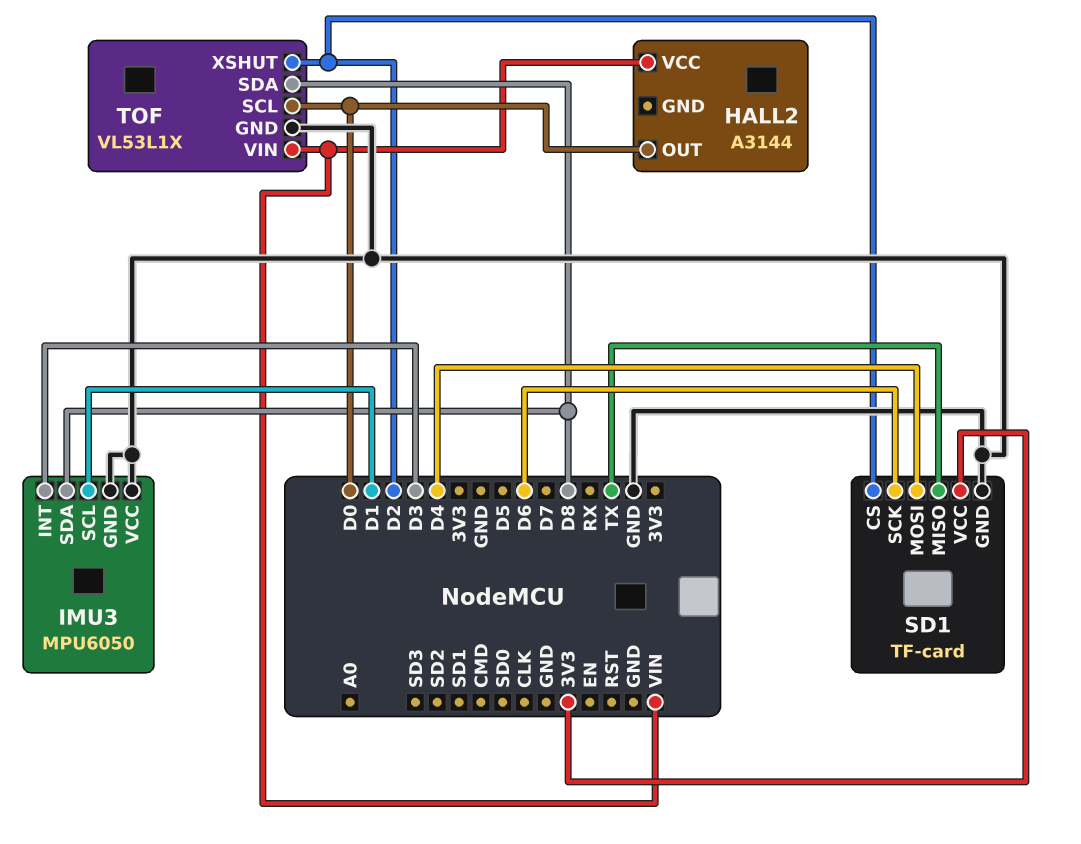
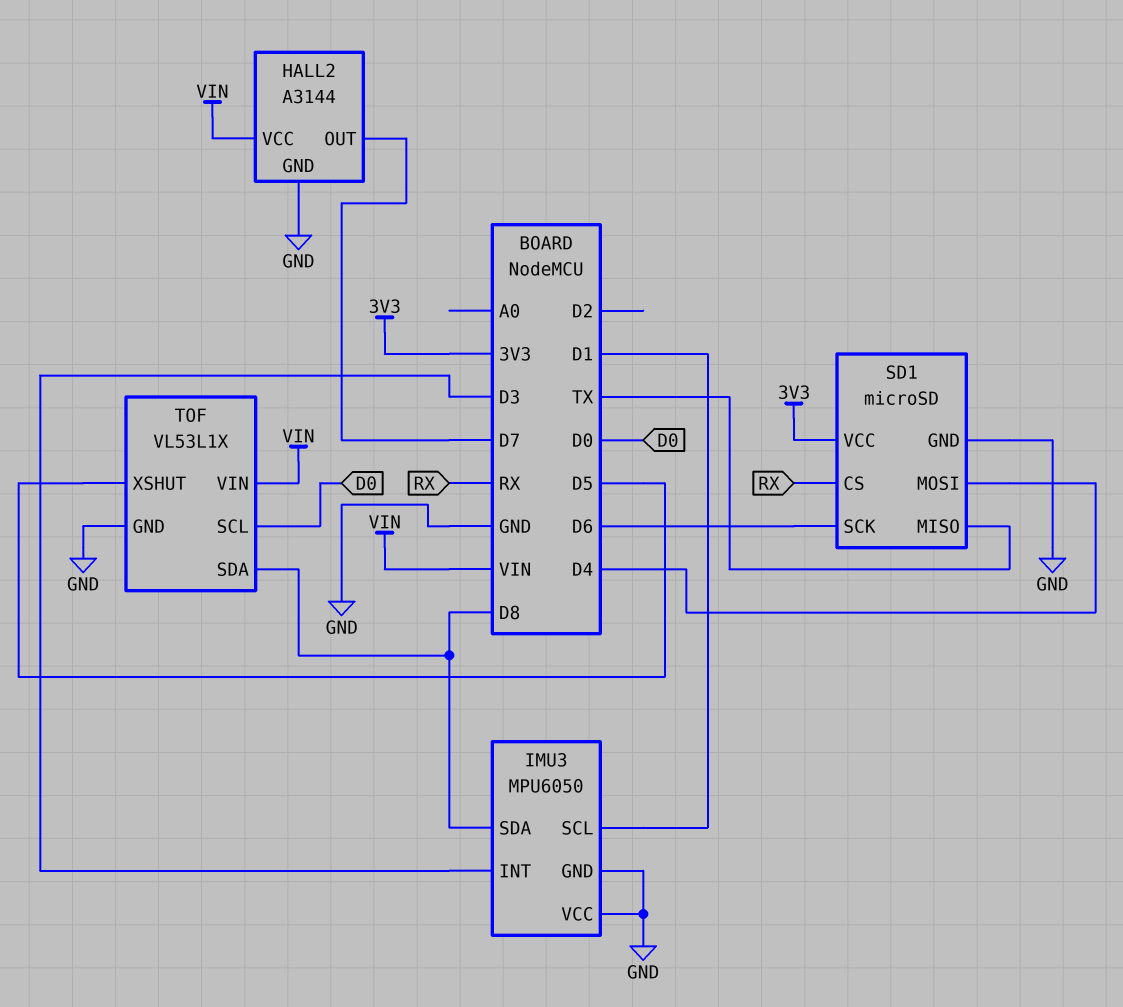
HALL2 pin GND: none -> GND
HALL2 pin OUT: D0 -> D7
SD1: TF-card -> microSD
SD1 pin CS: D2 -> RX
TOF pin XSHUT: D2 -> D5

